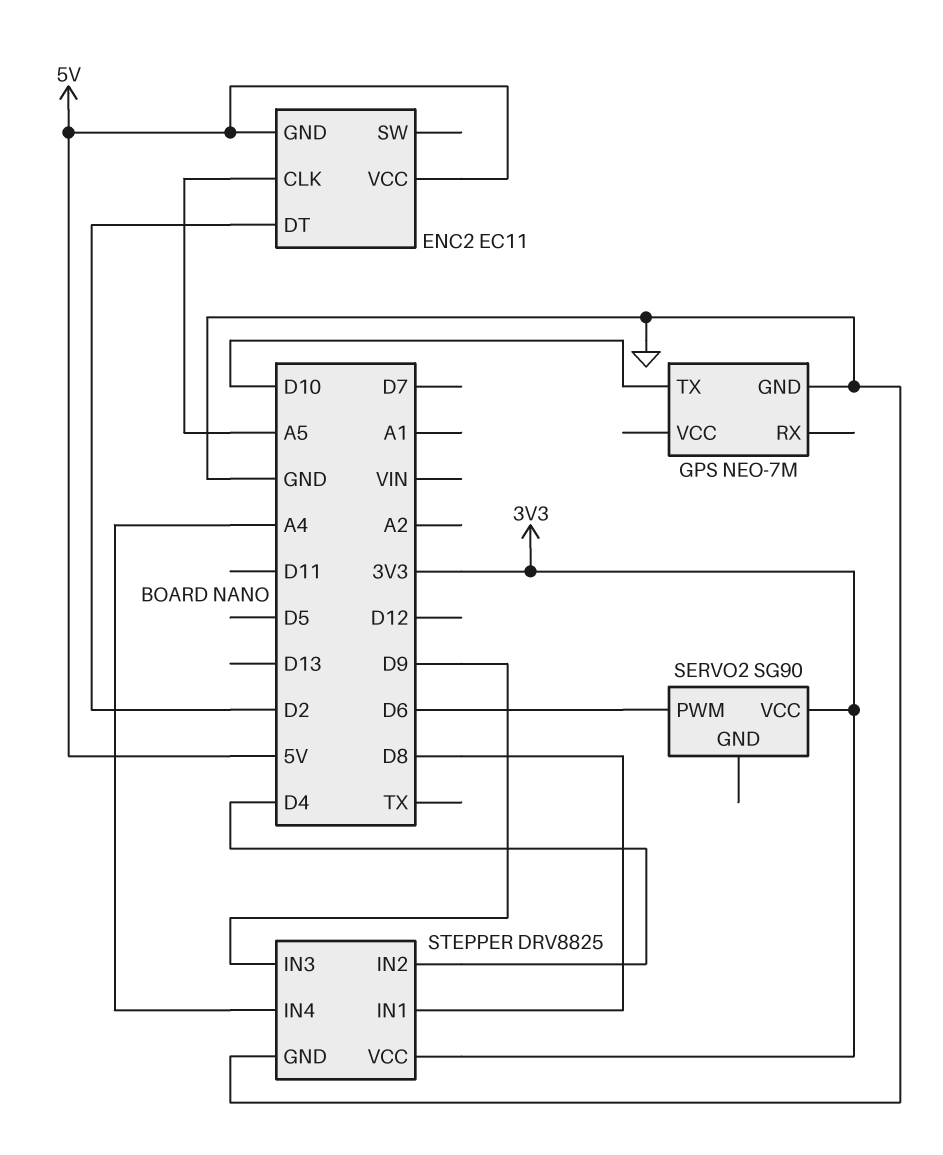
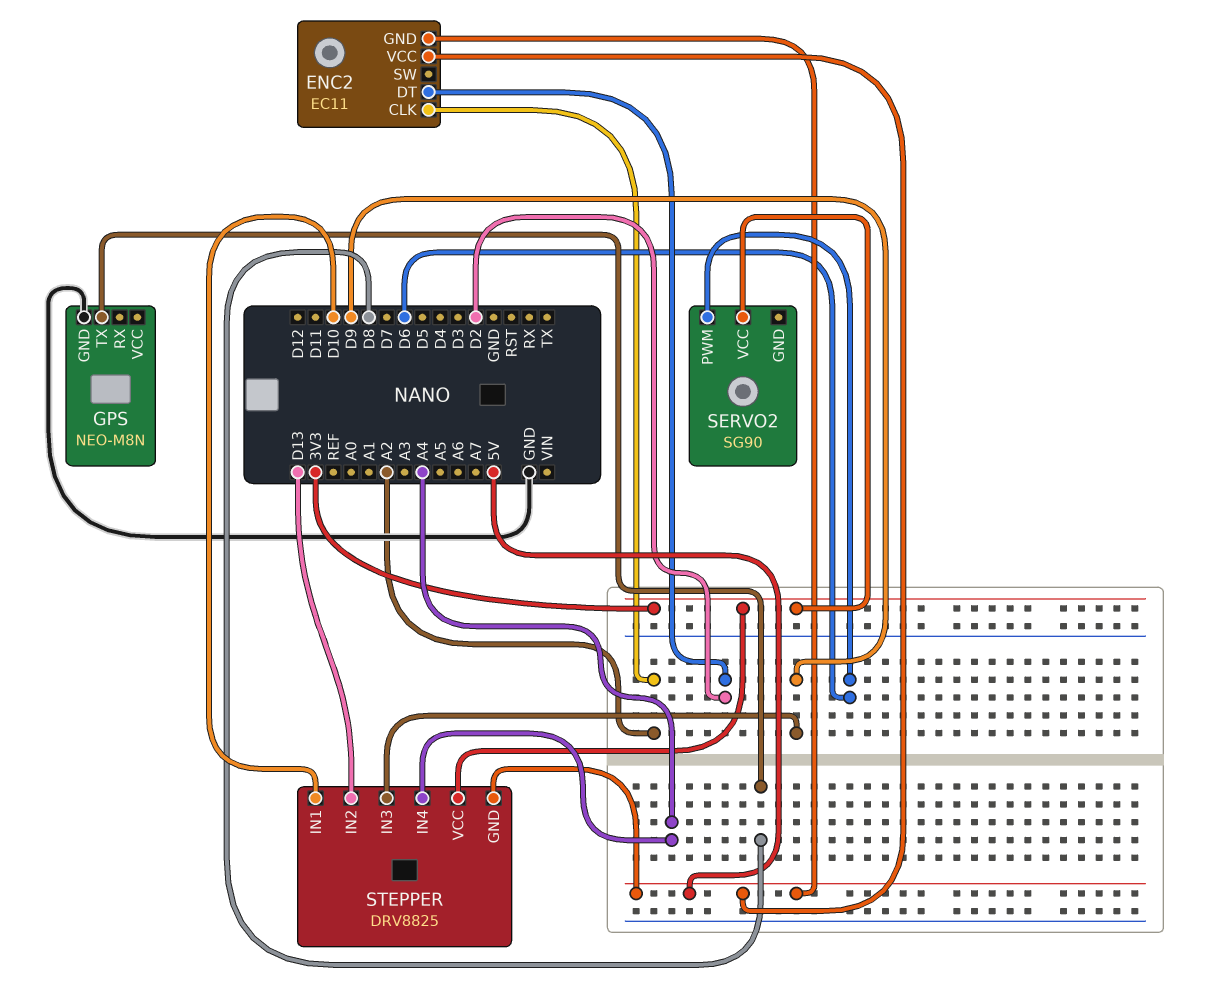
ENC2 pin CLK: A5 -> A2
GPS: NEO-7M -> NEO-M8N
GPS pin TX: D10 -> D8
STEPPER pin GND: GND -> 5V
STEPPER pin IN1: D8 -> D10
STEPPER pin IN2: D4 -> D13

